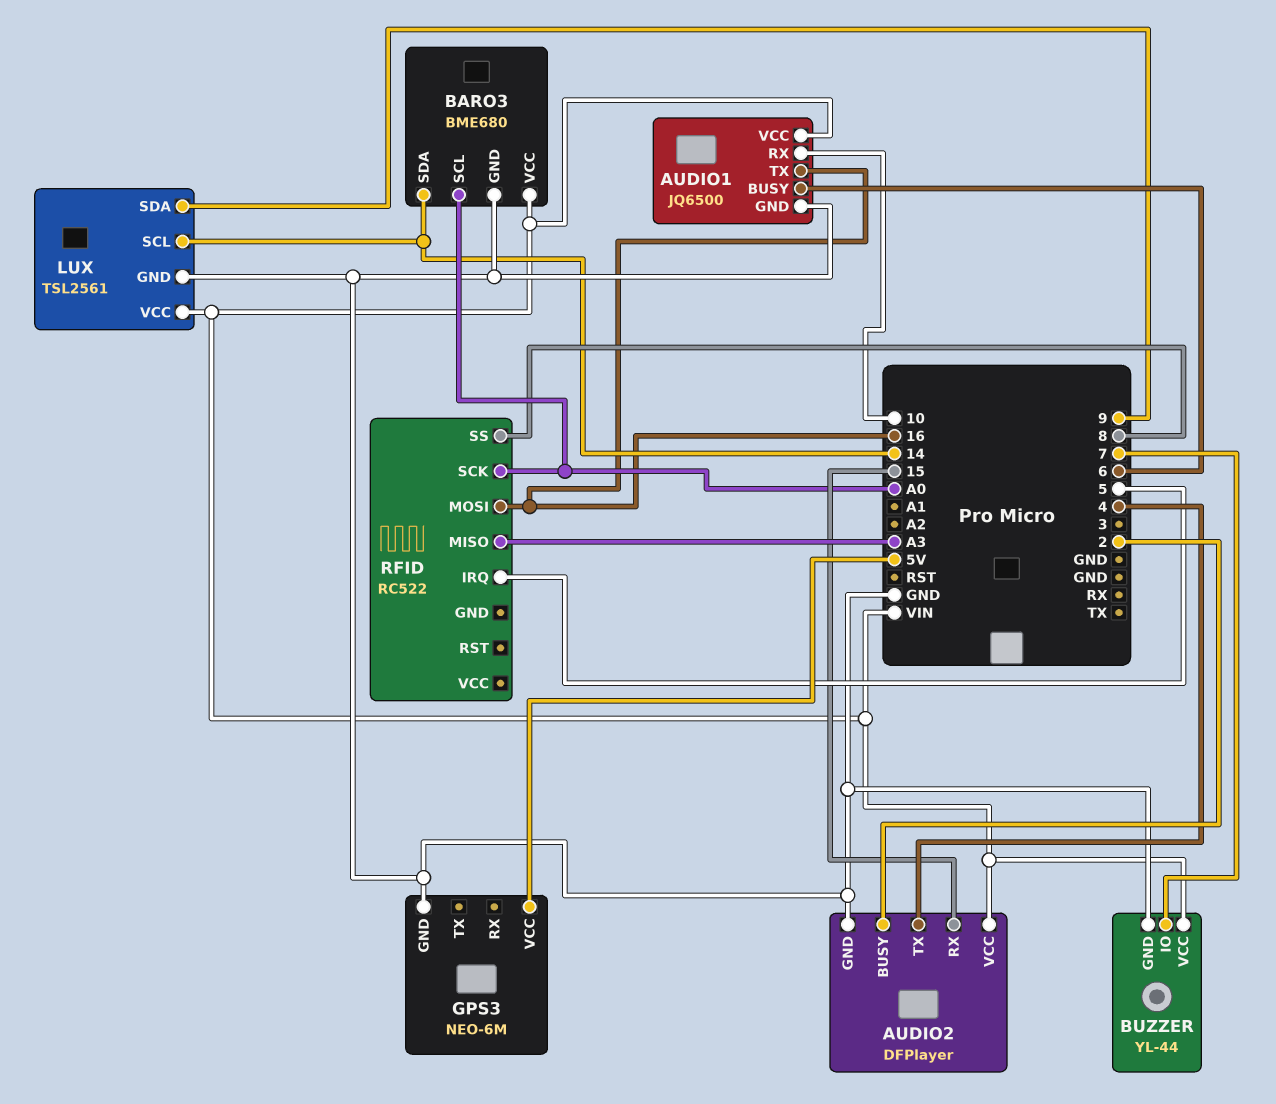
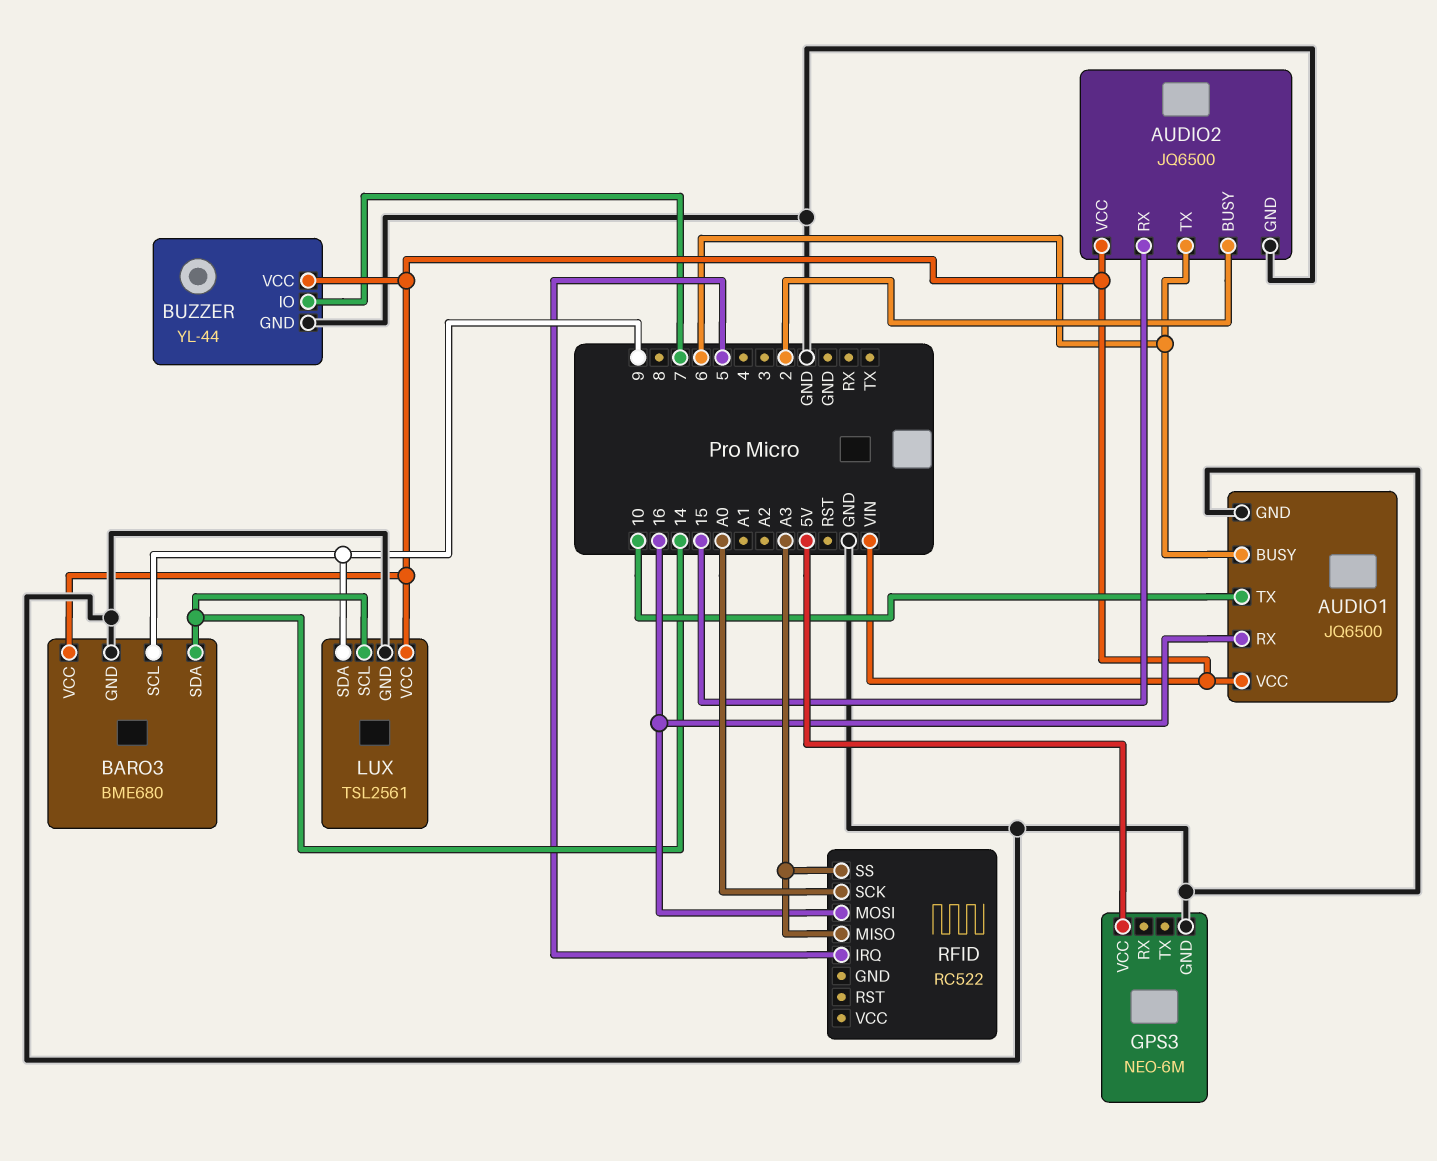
AUDIO1 pin RX: 10 -> 16
AUDIO1 pin TX: 16 -> 10
AUDIO2: DFPlayer -> JQ6500
AUDIO2 pin TX: 4 -> 6
BARO3 pin SCL: A0 -> 9
RFID pin SS: 8 -> A3

